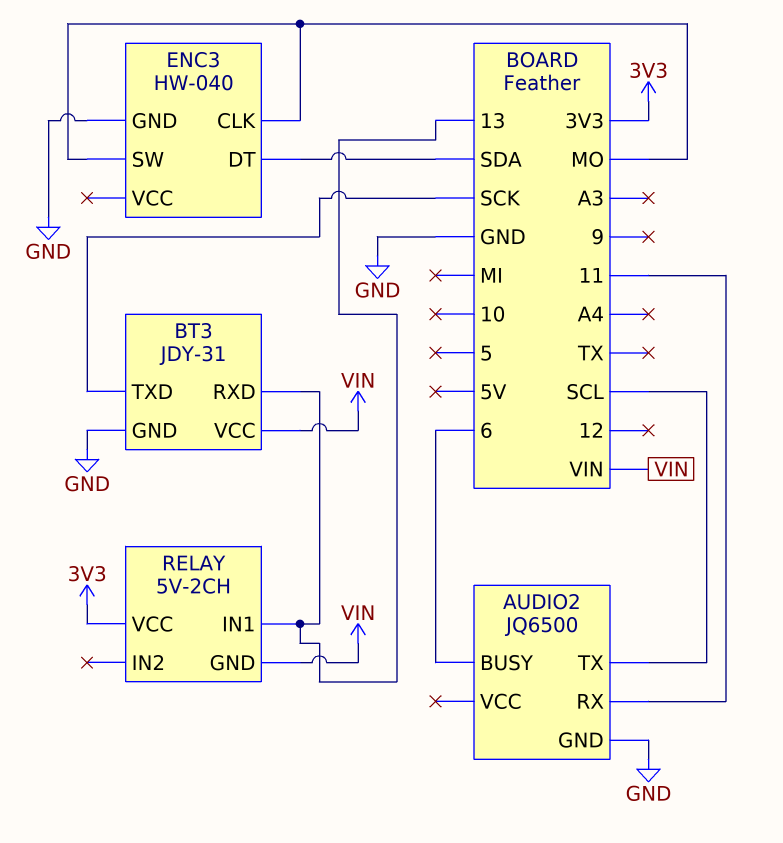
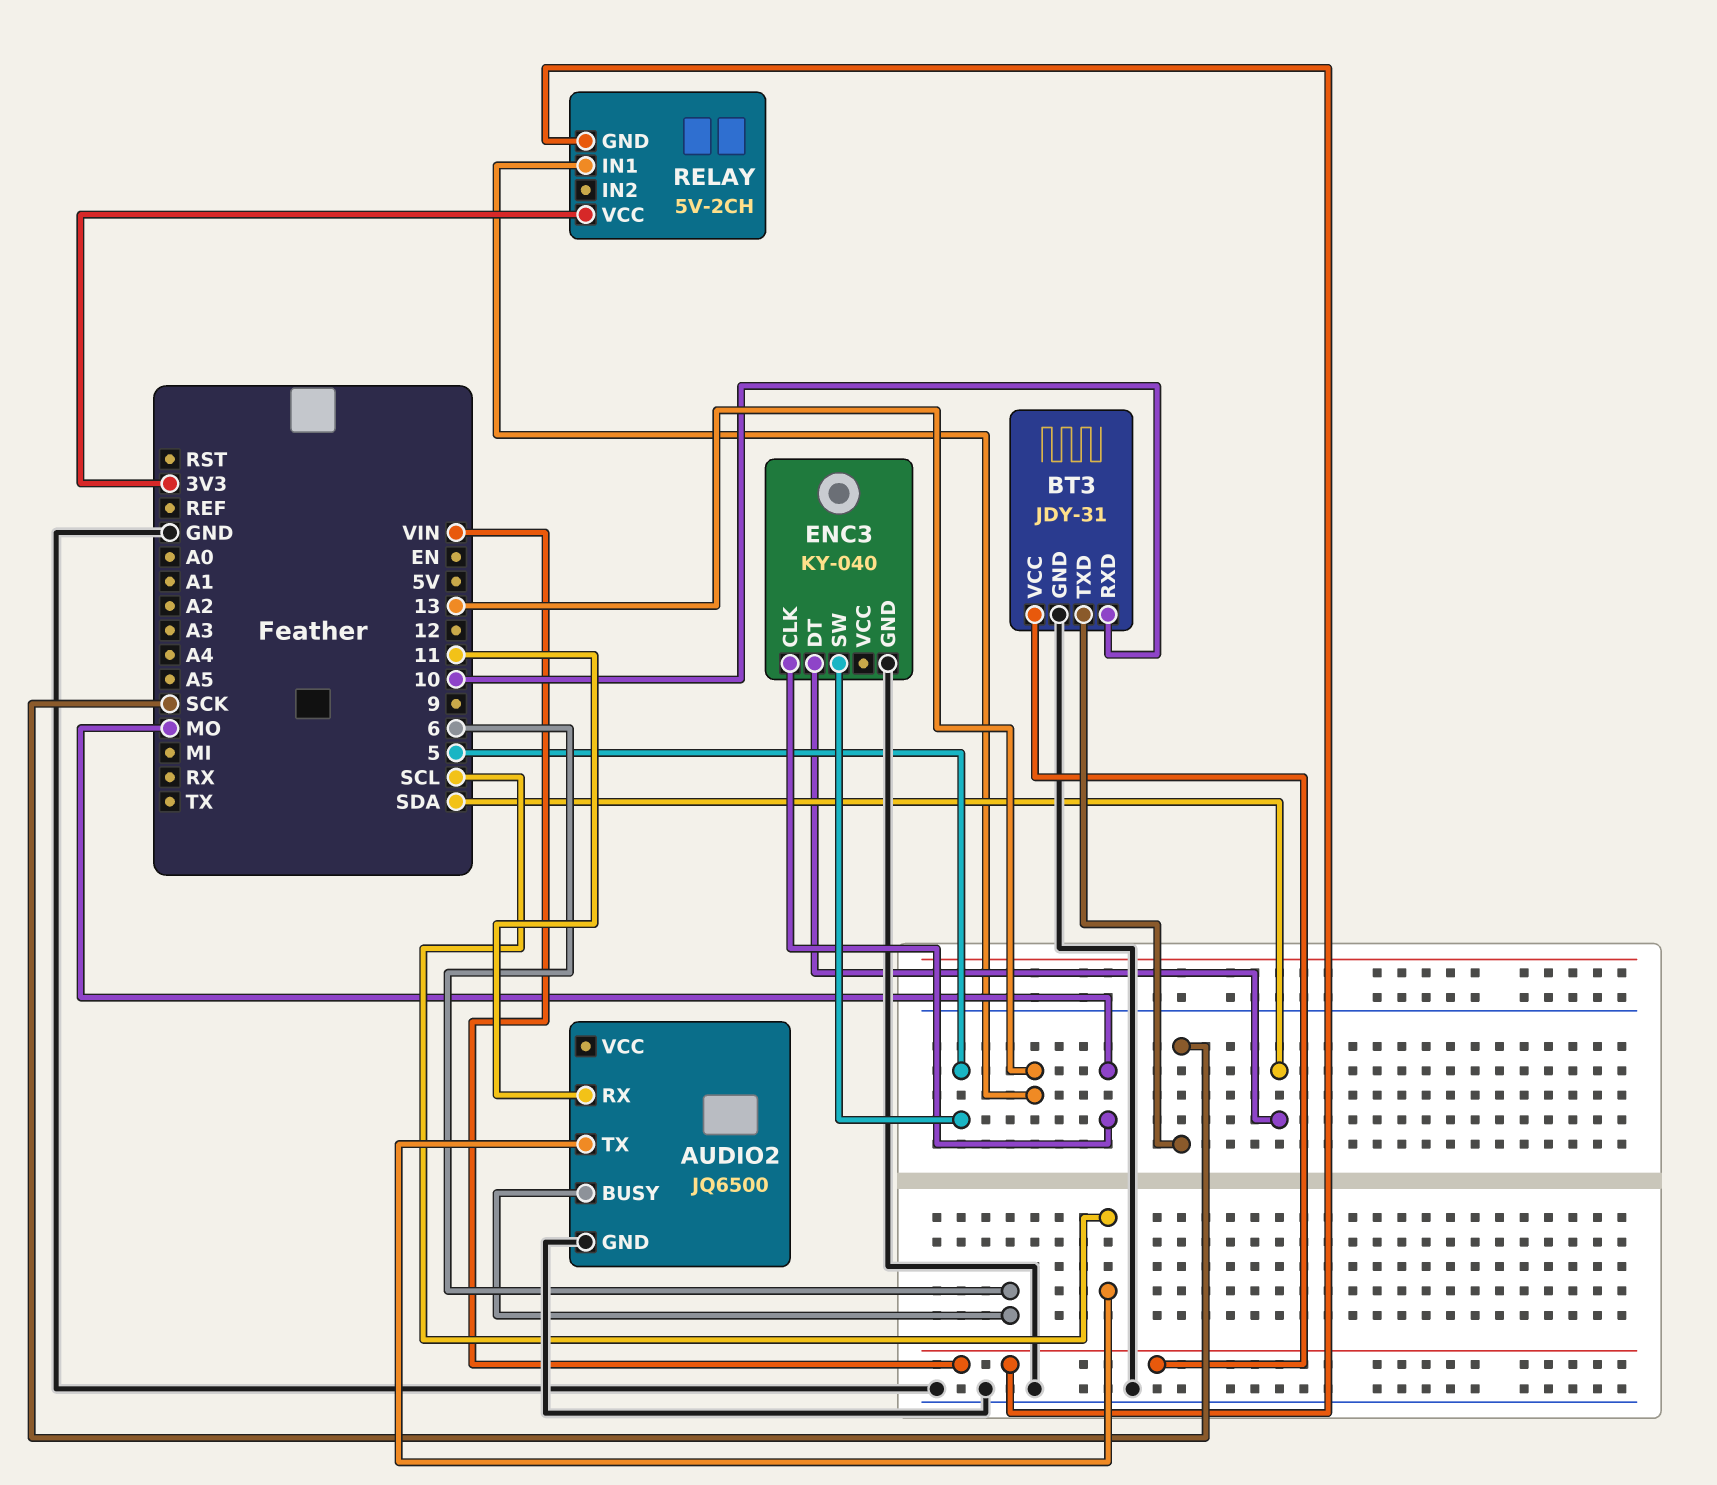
BT3 pin RXD: 13 -> 10
ENC3: HW-040 -> KY-040
ENC3 pin SW: MO -> 5

